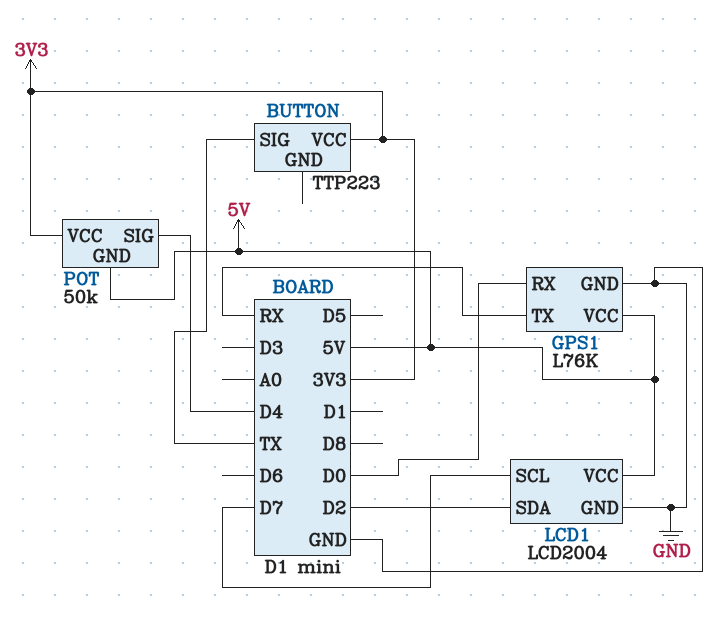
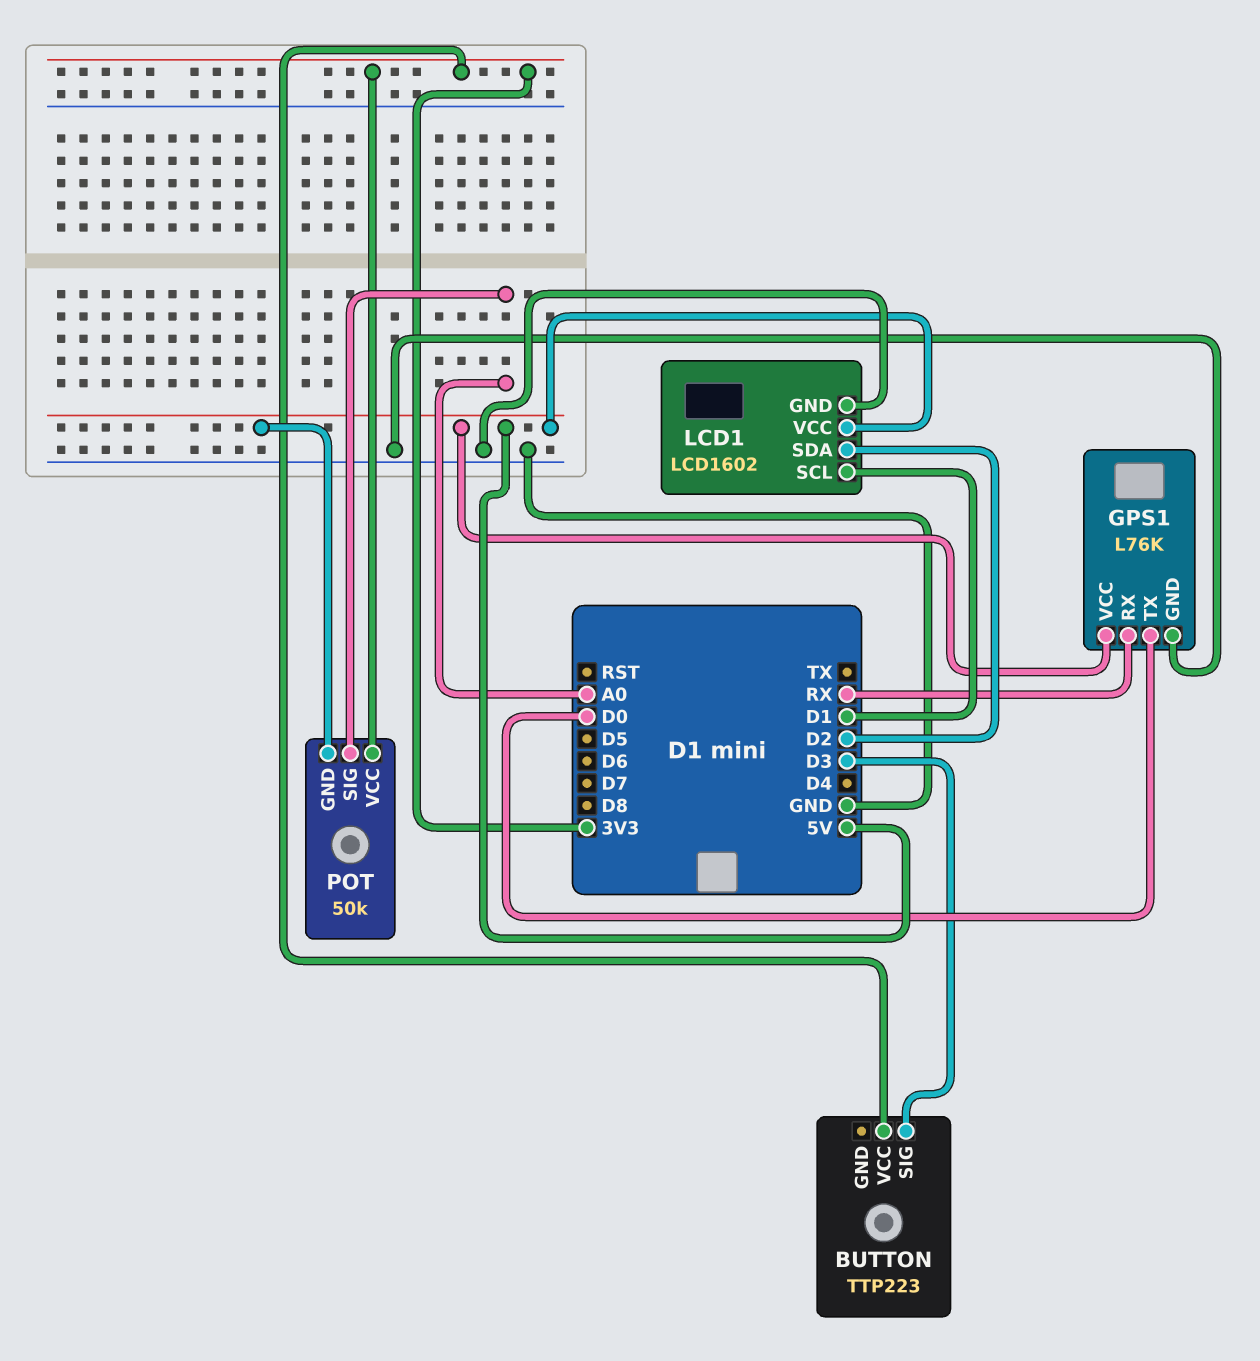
BUTTON pin SIG: TX -> D3
GPS1 pin RX: D0 -> RX
GPS1 pin TX: RX -> D0
LCD1: LCD2004 -> LCD1602
LCD1 pin SCL: D7 -> D1
POT pin SIG: D4 -> A0

